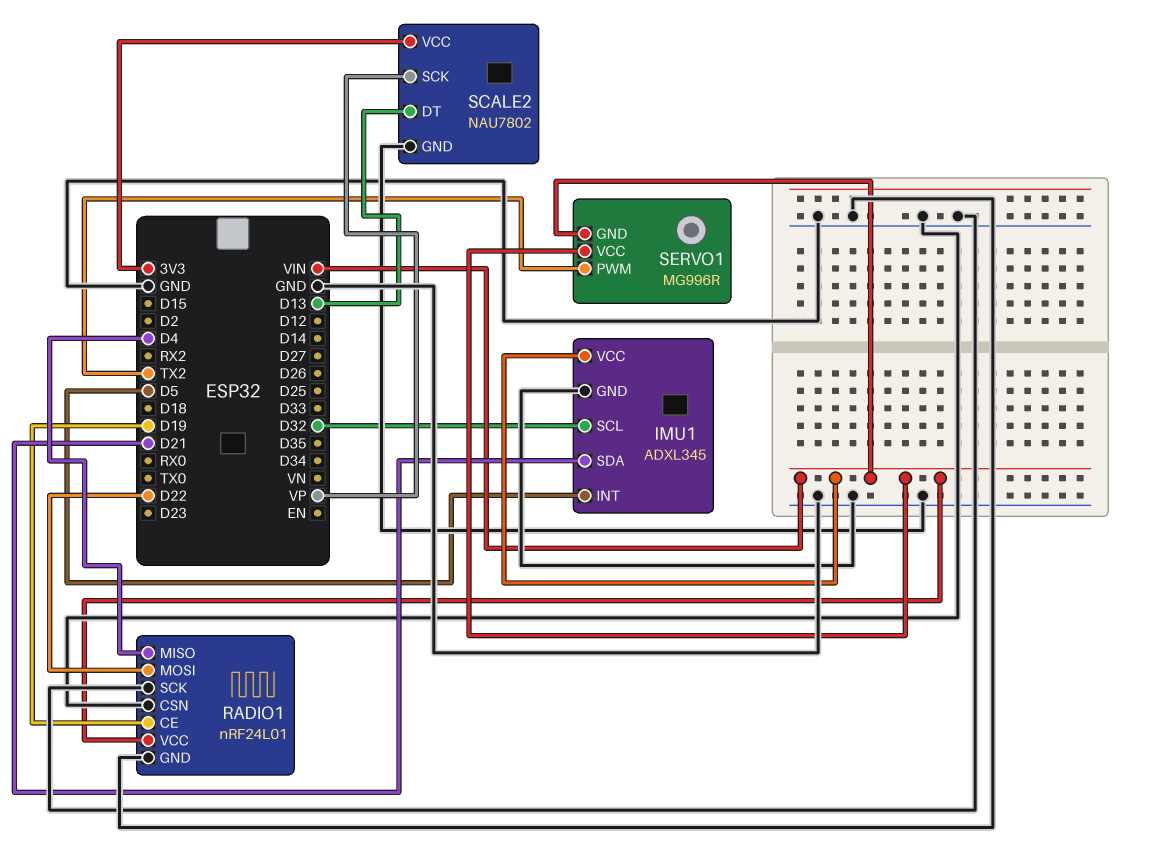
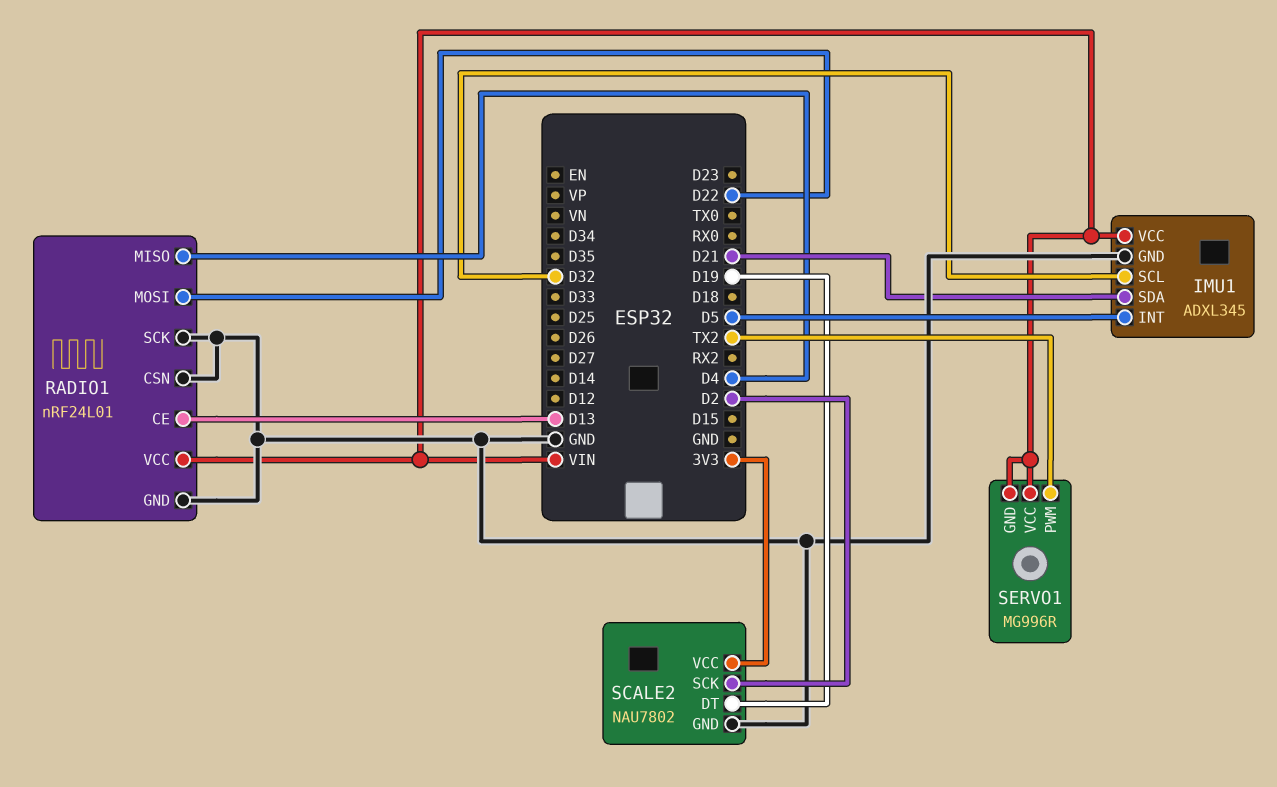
RADIO1 pin CE: D19 -> D13
SCALE2 pin DT: D13 -> D19
SCALE2 pin SCK: VP -> D2

